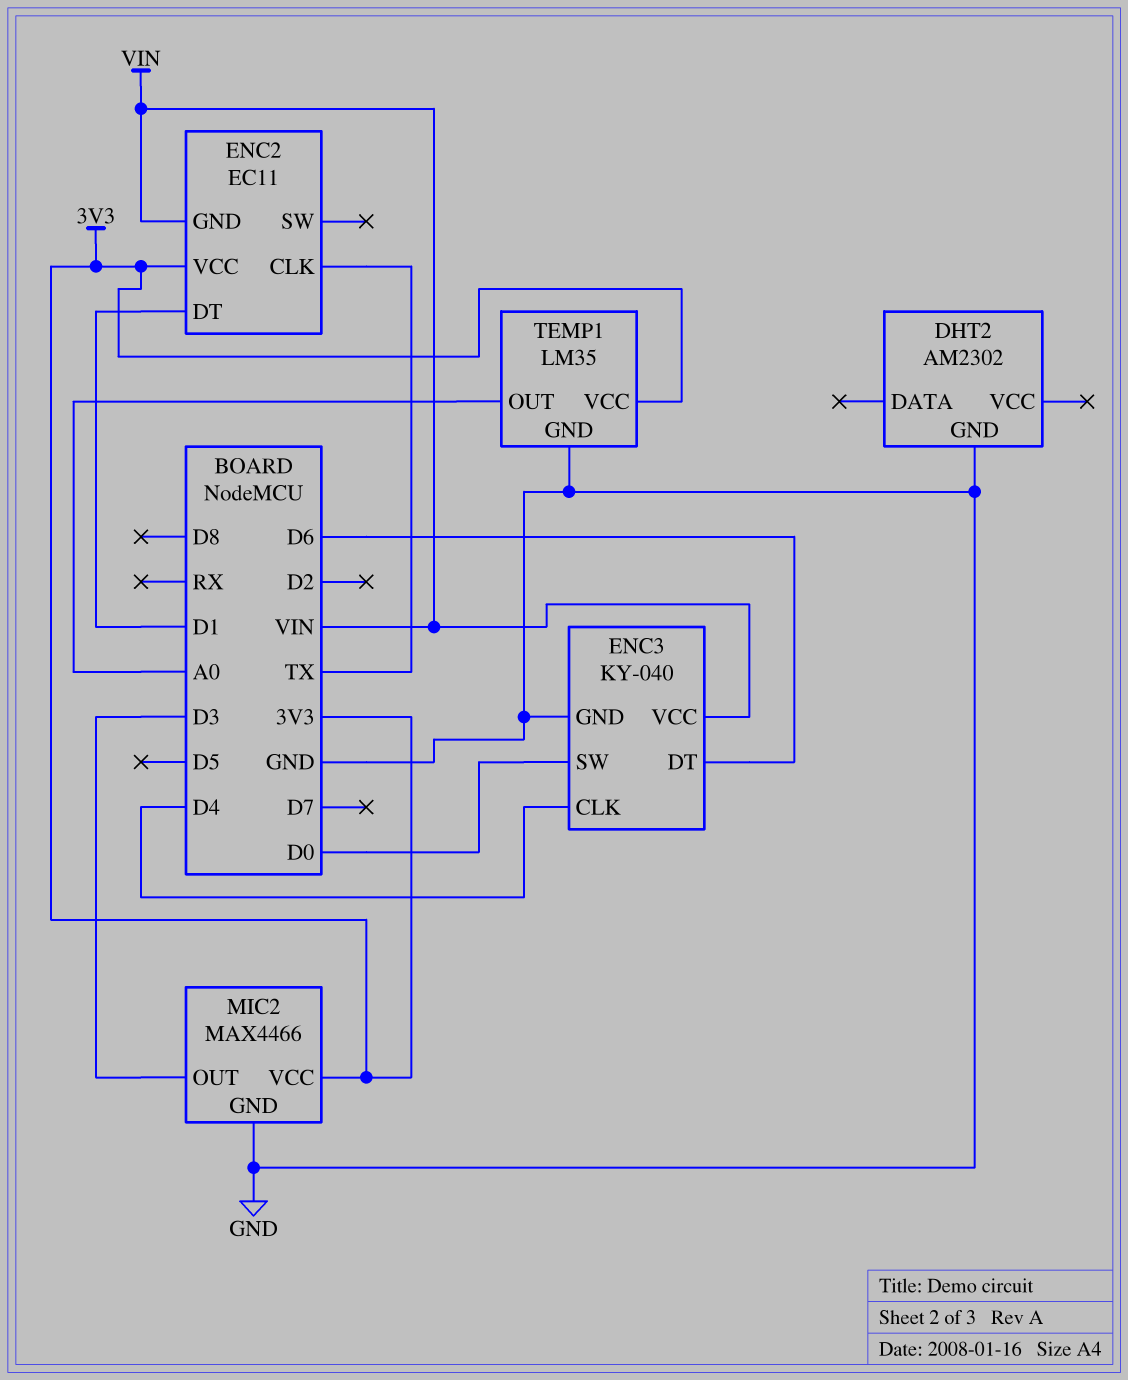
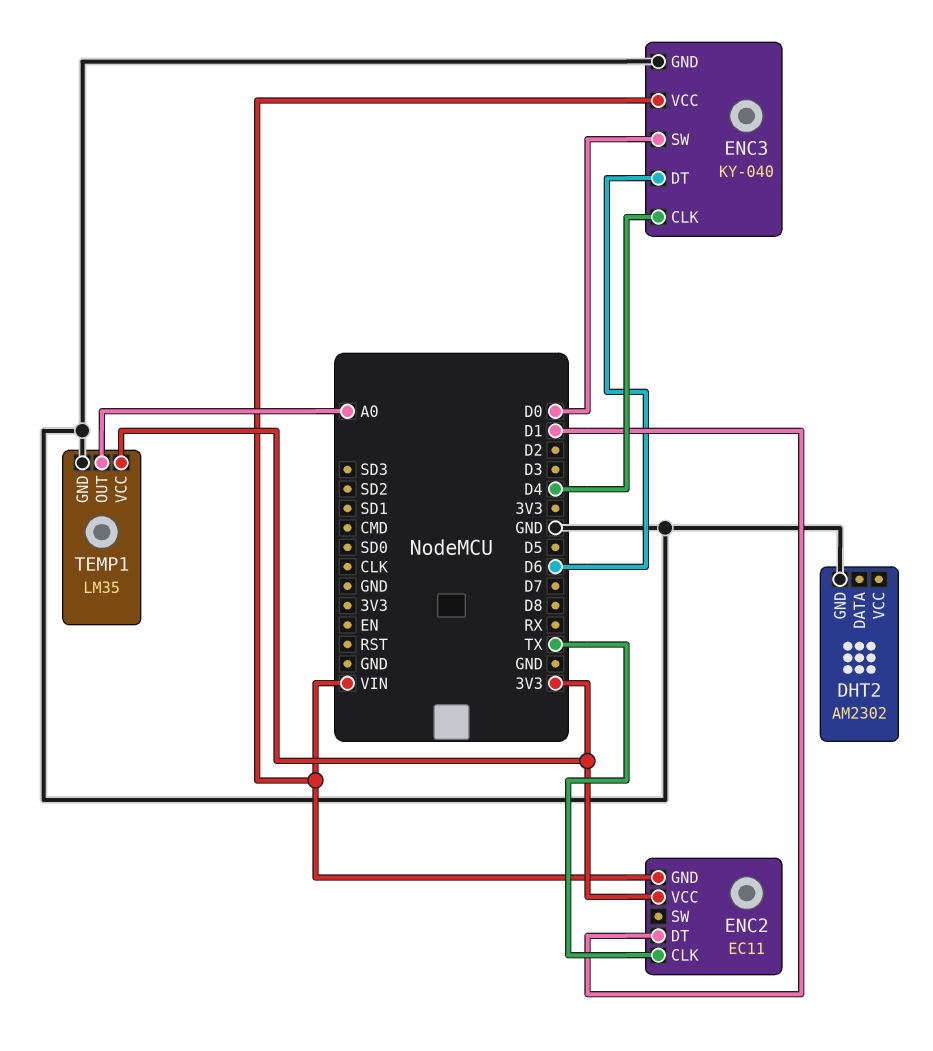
MIC2: MAX4466 -> none
MIC2 pin GND: GND -> none
MIC2 pin OUT: D3 -> none
MIC2 pin VCC: 3V3 -> none

